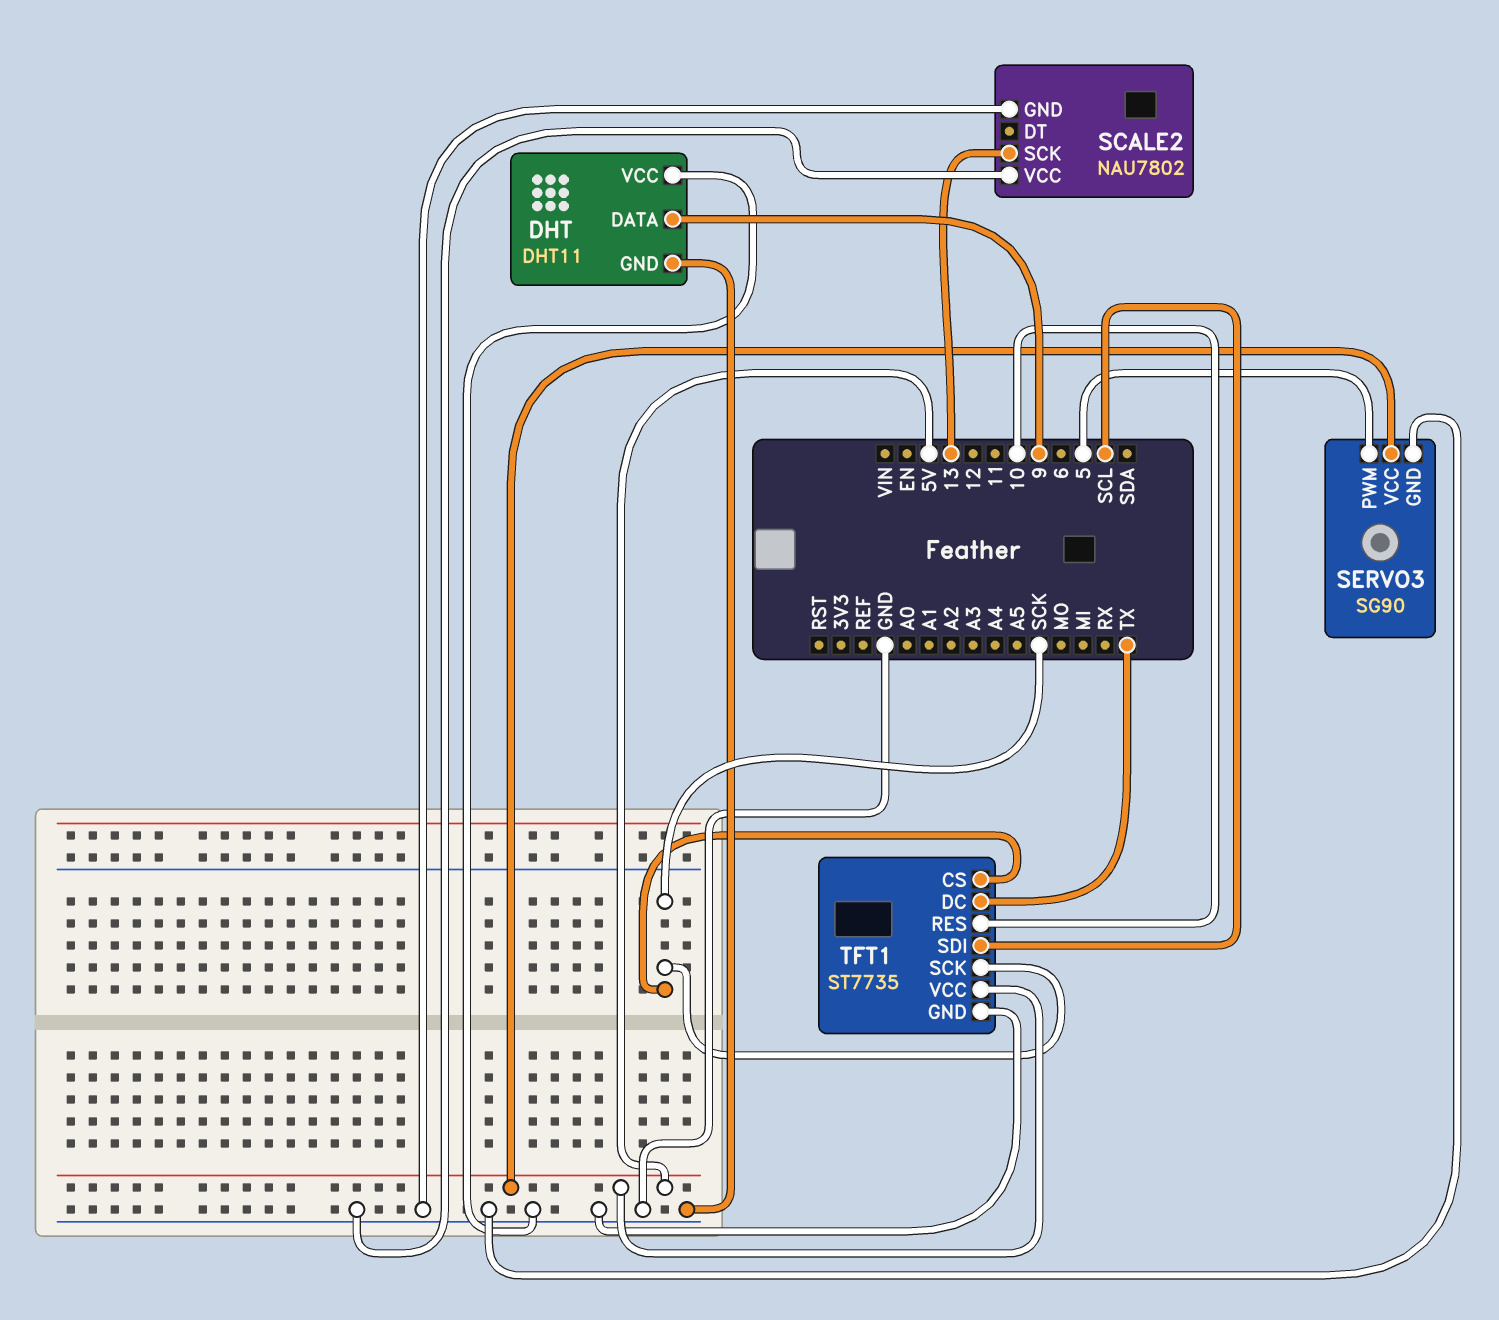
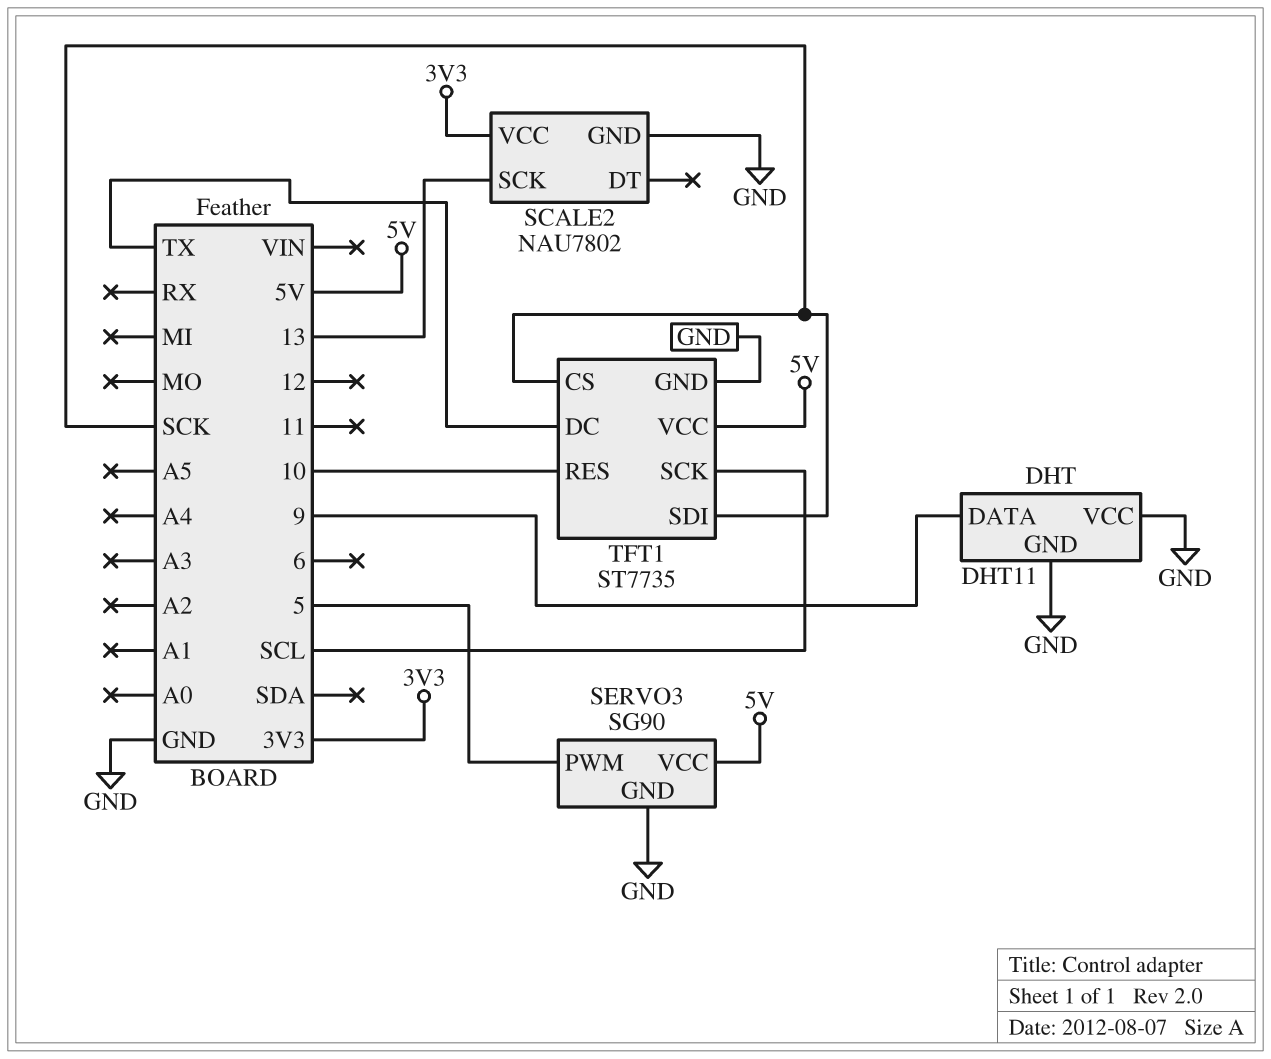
SCALE2 pin VCC: GND -> 3V3
TFT1 pin SCK: SCK -> SCL
TFT1 pin SDI: SCL -> SCK

